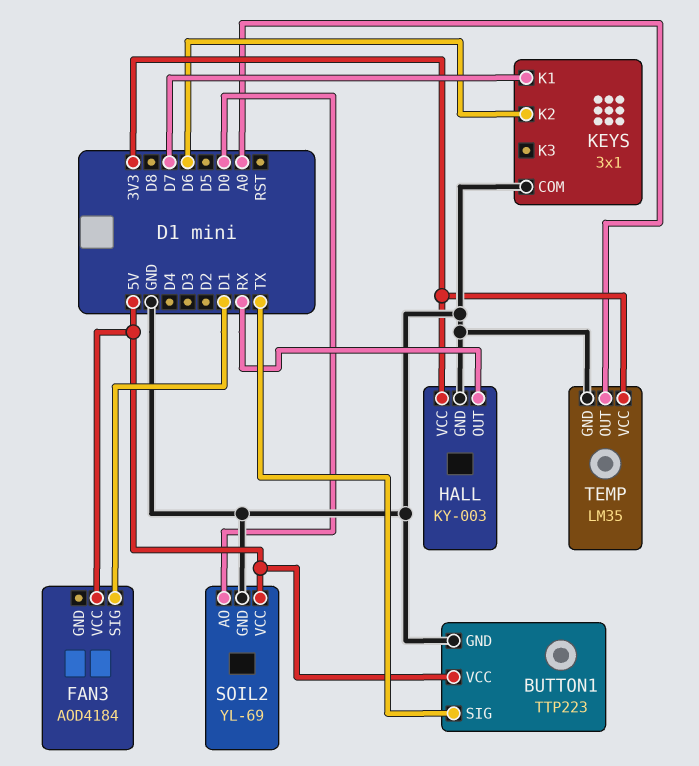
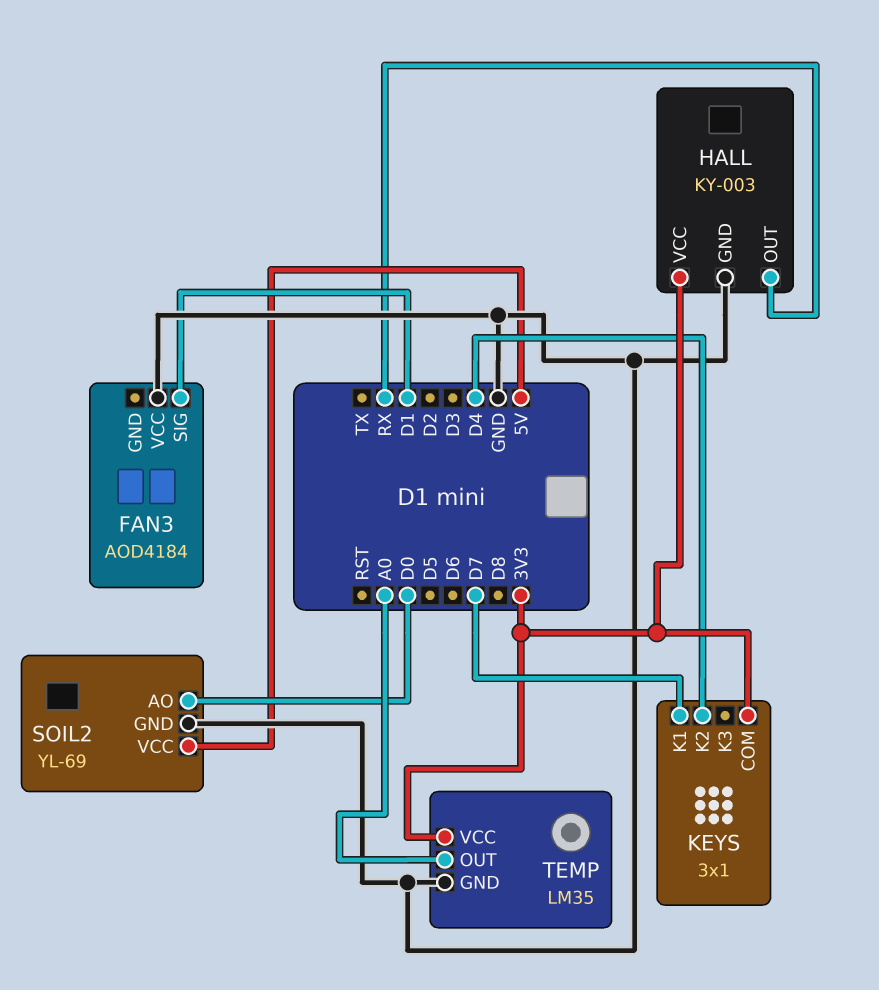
BUTTON1: TTP223 -> none
BUTTON1 pin GND: GND -> none
BUTTON1 pin SIG: TX -> none
BUTTON1 pin VCC: 5V -> none
FAN3 pin VCC: 5V -> GND
KEYS pin COM: GND -> 3V3
KEYS pin K2: D6 -> D4

